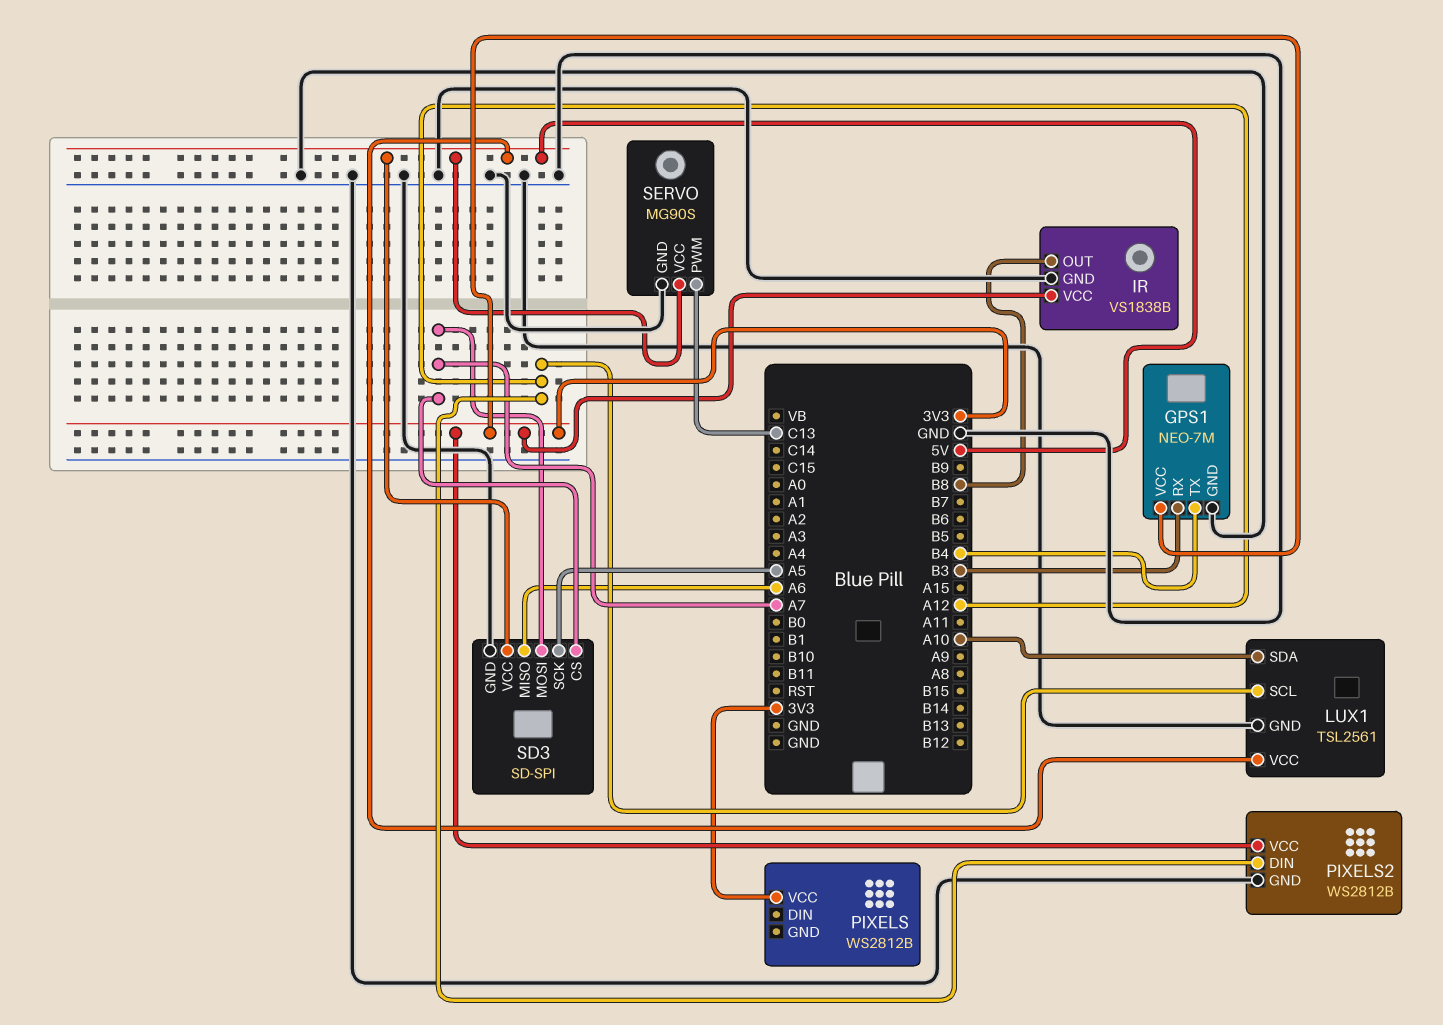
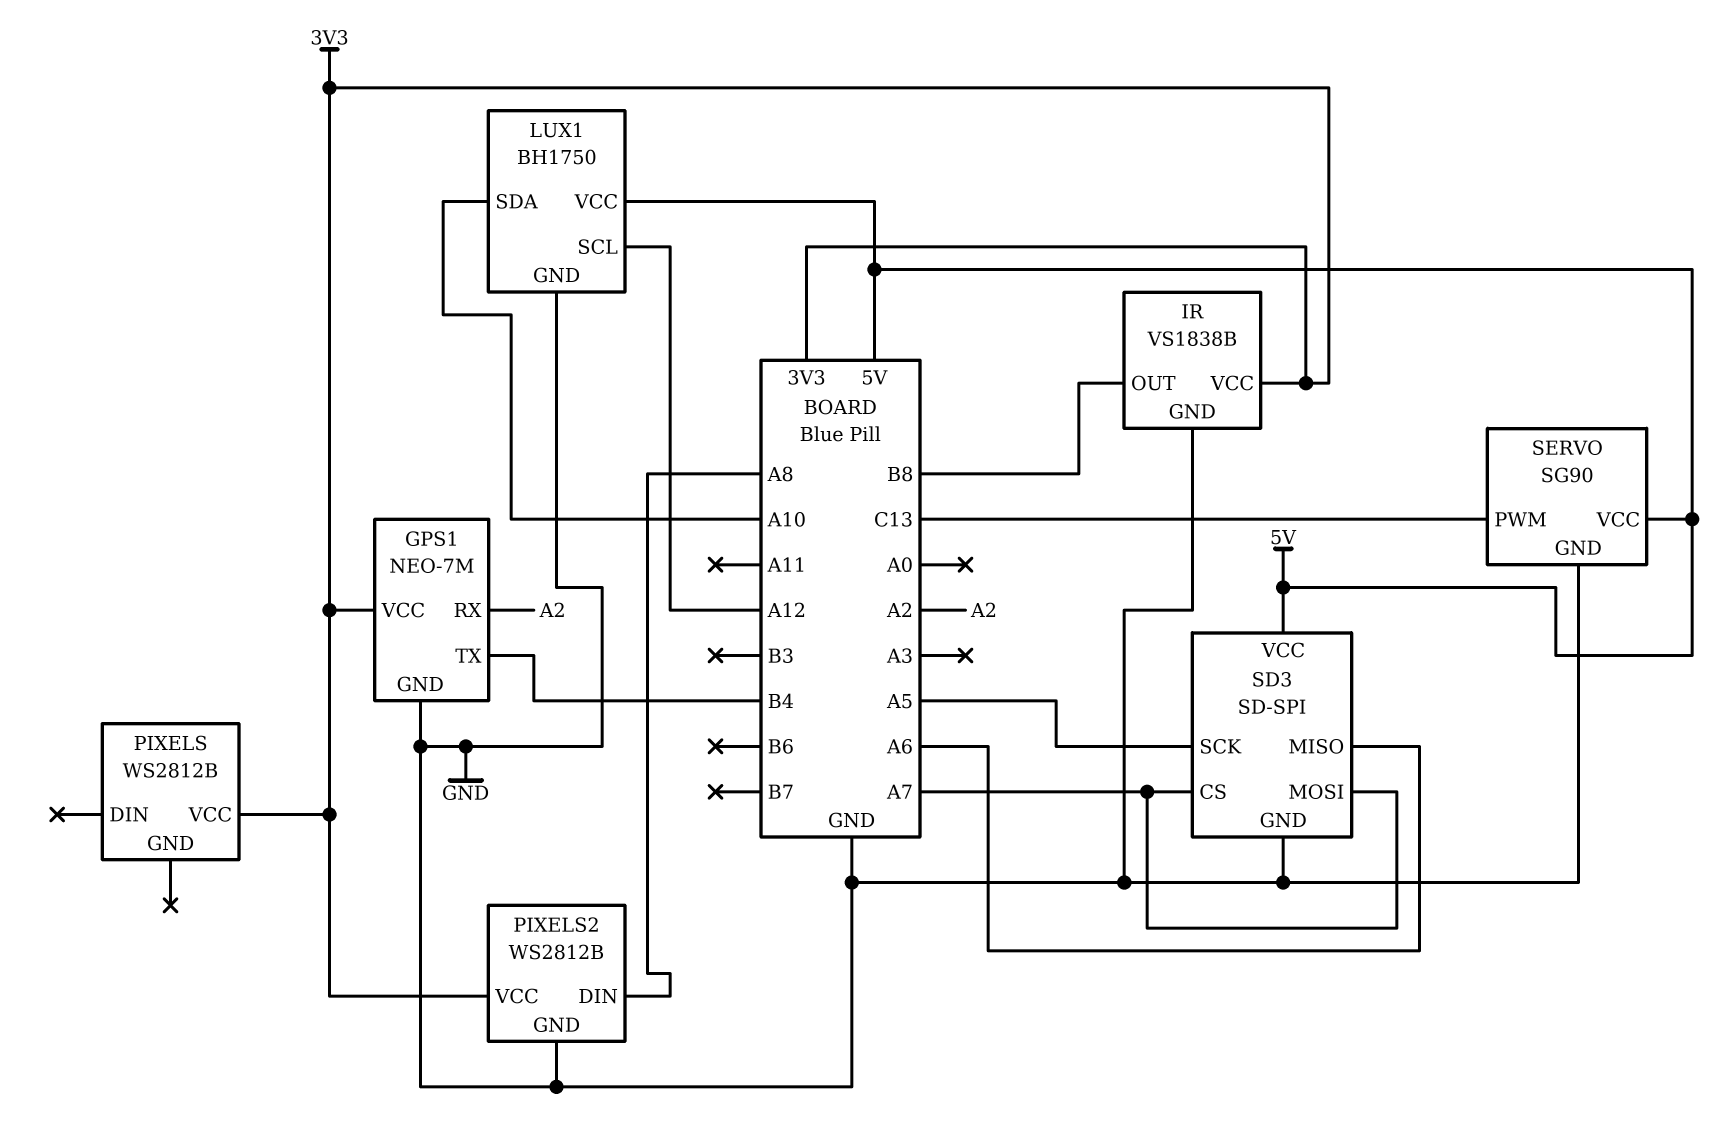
GPS1 pin RX: B3 -> A2
LUX1: TSL2561 -> BH1750
PIXELS2 pin DIN: A12 -> A8
SERVO: MG90S -> SG90

